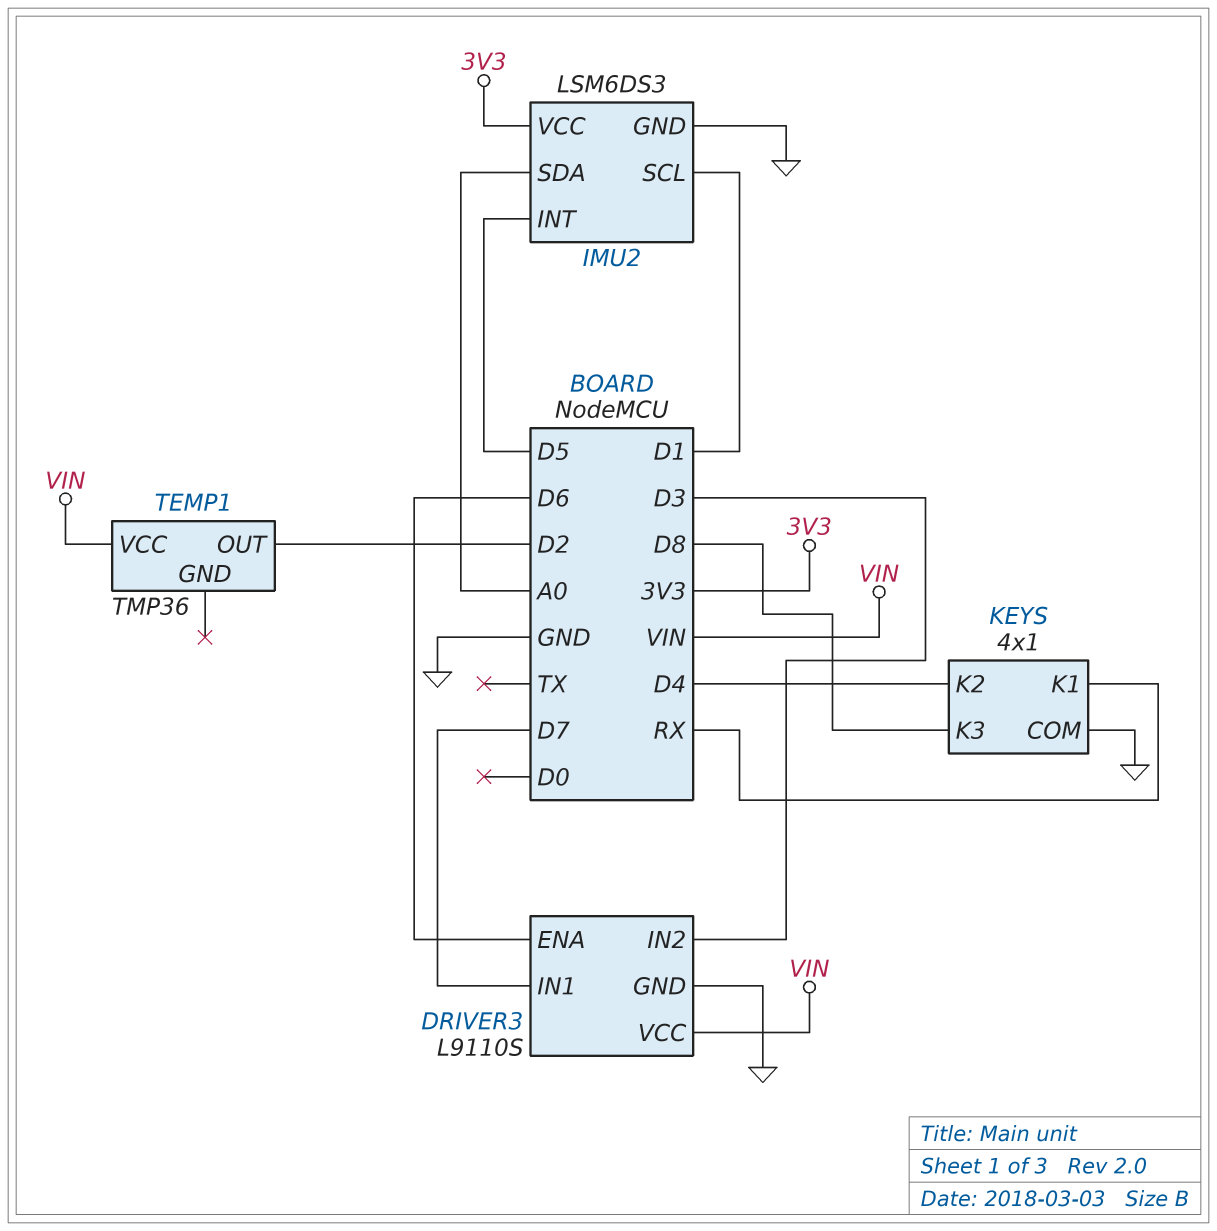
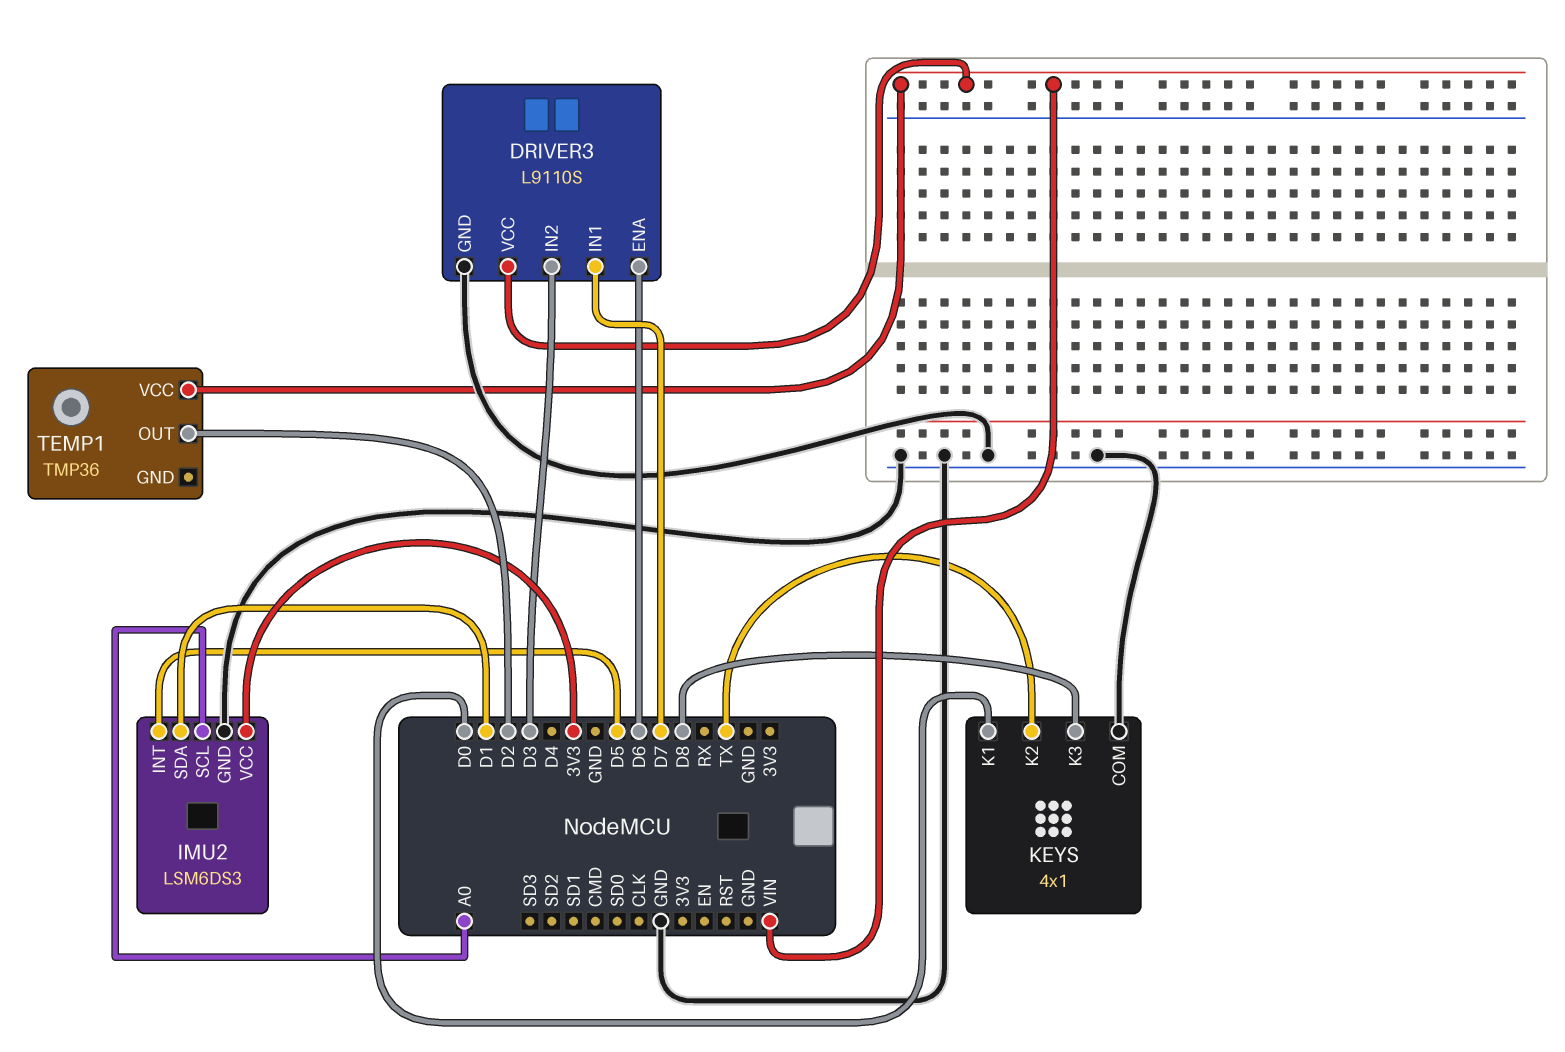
IMU2 pin SCL: D1 -> A0
IMU2 pin SDA: A0 -> D1
KEYS pin K1: RX -> D0
KEYS pin K2: D4 -> TX

